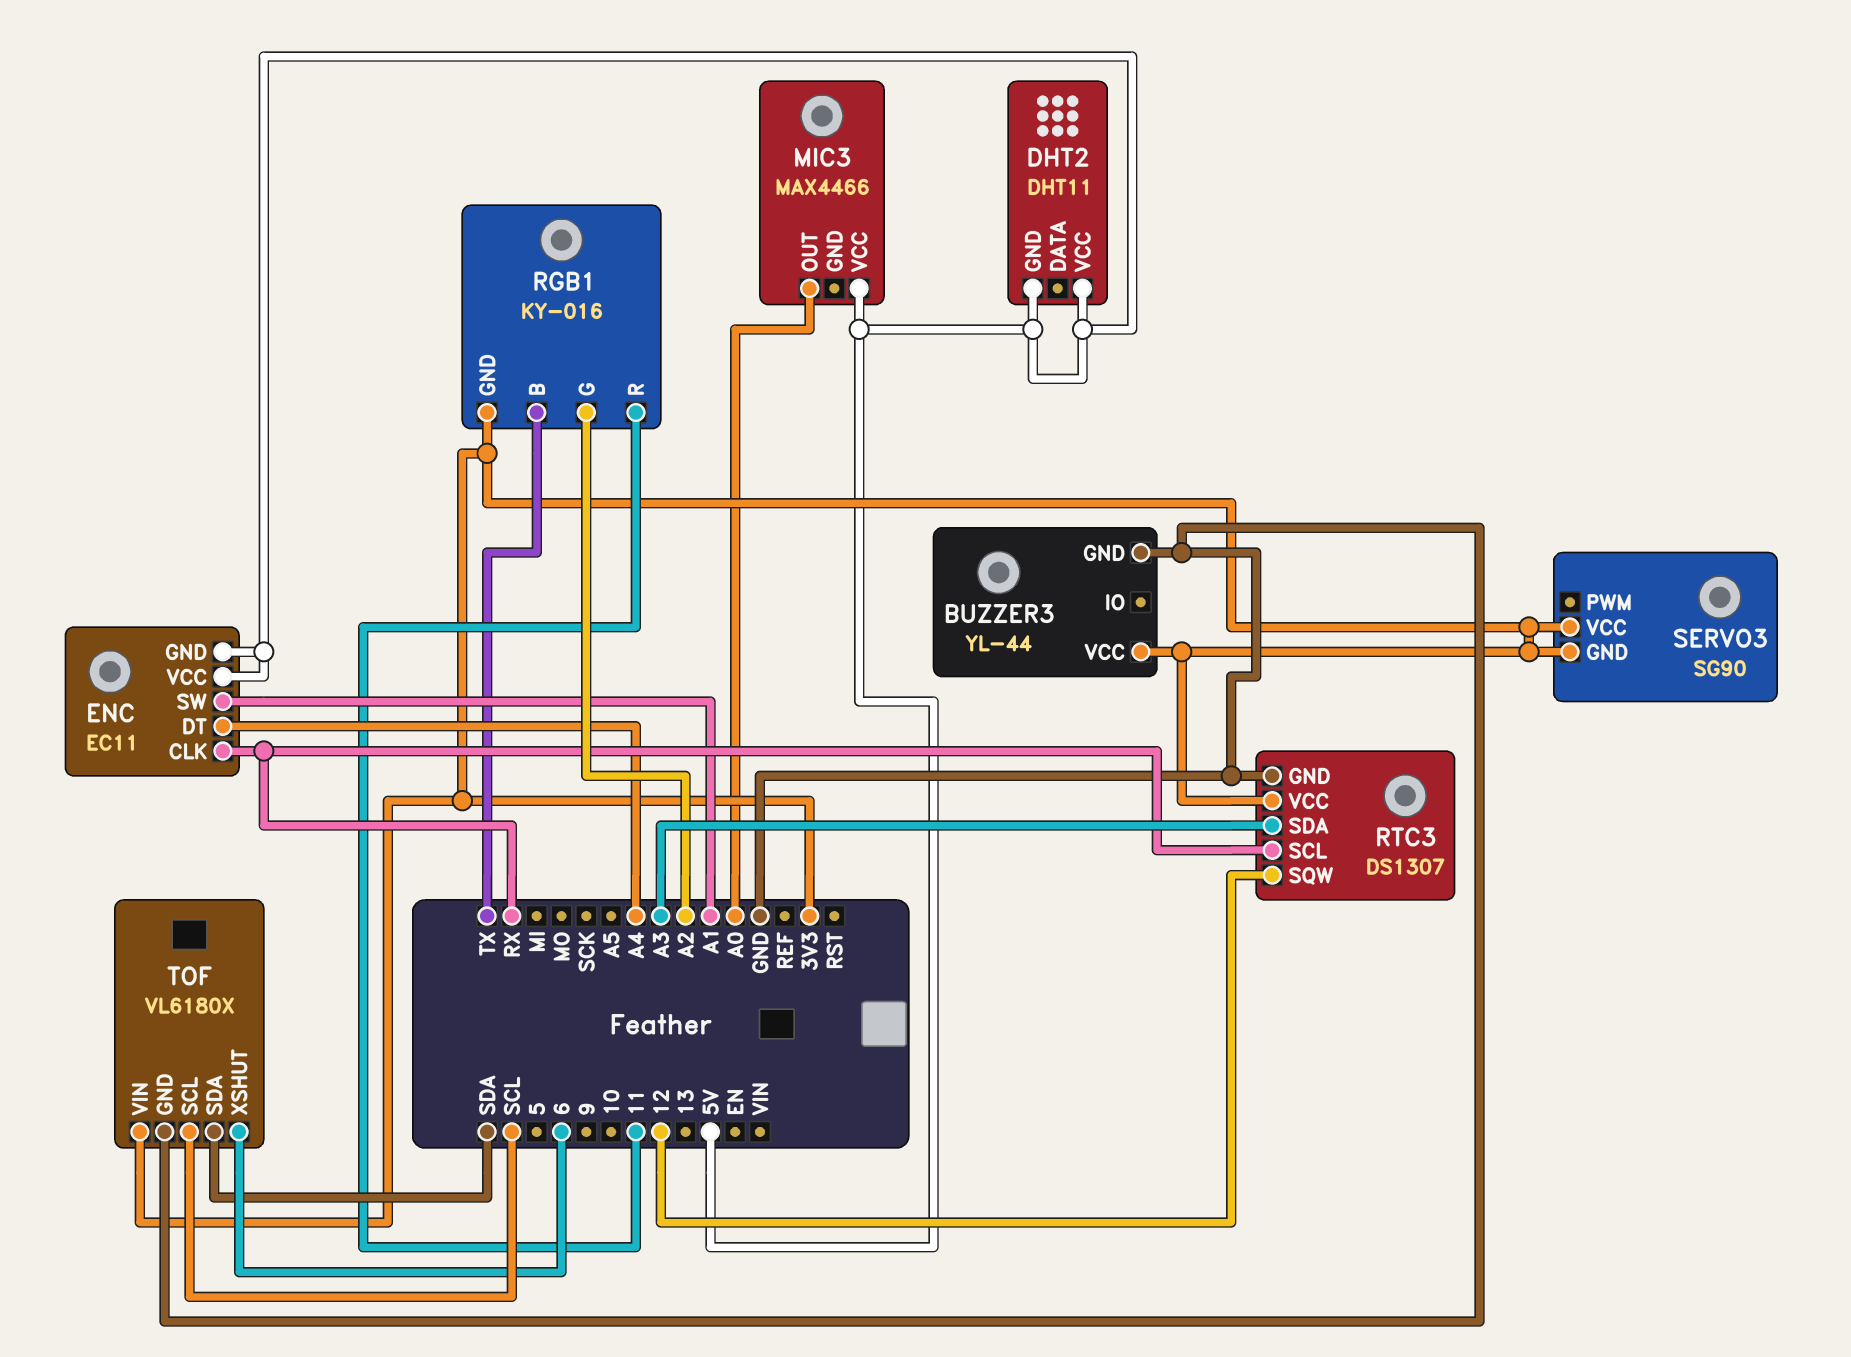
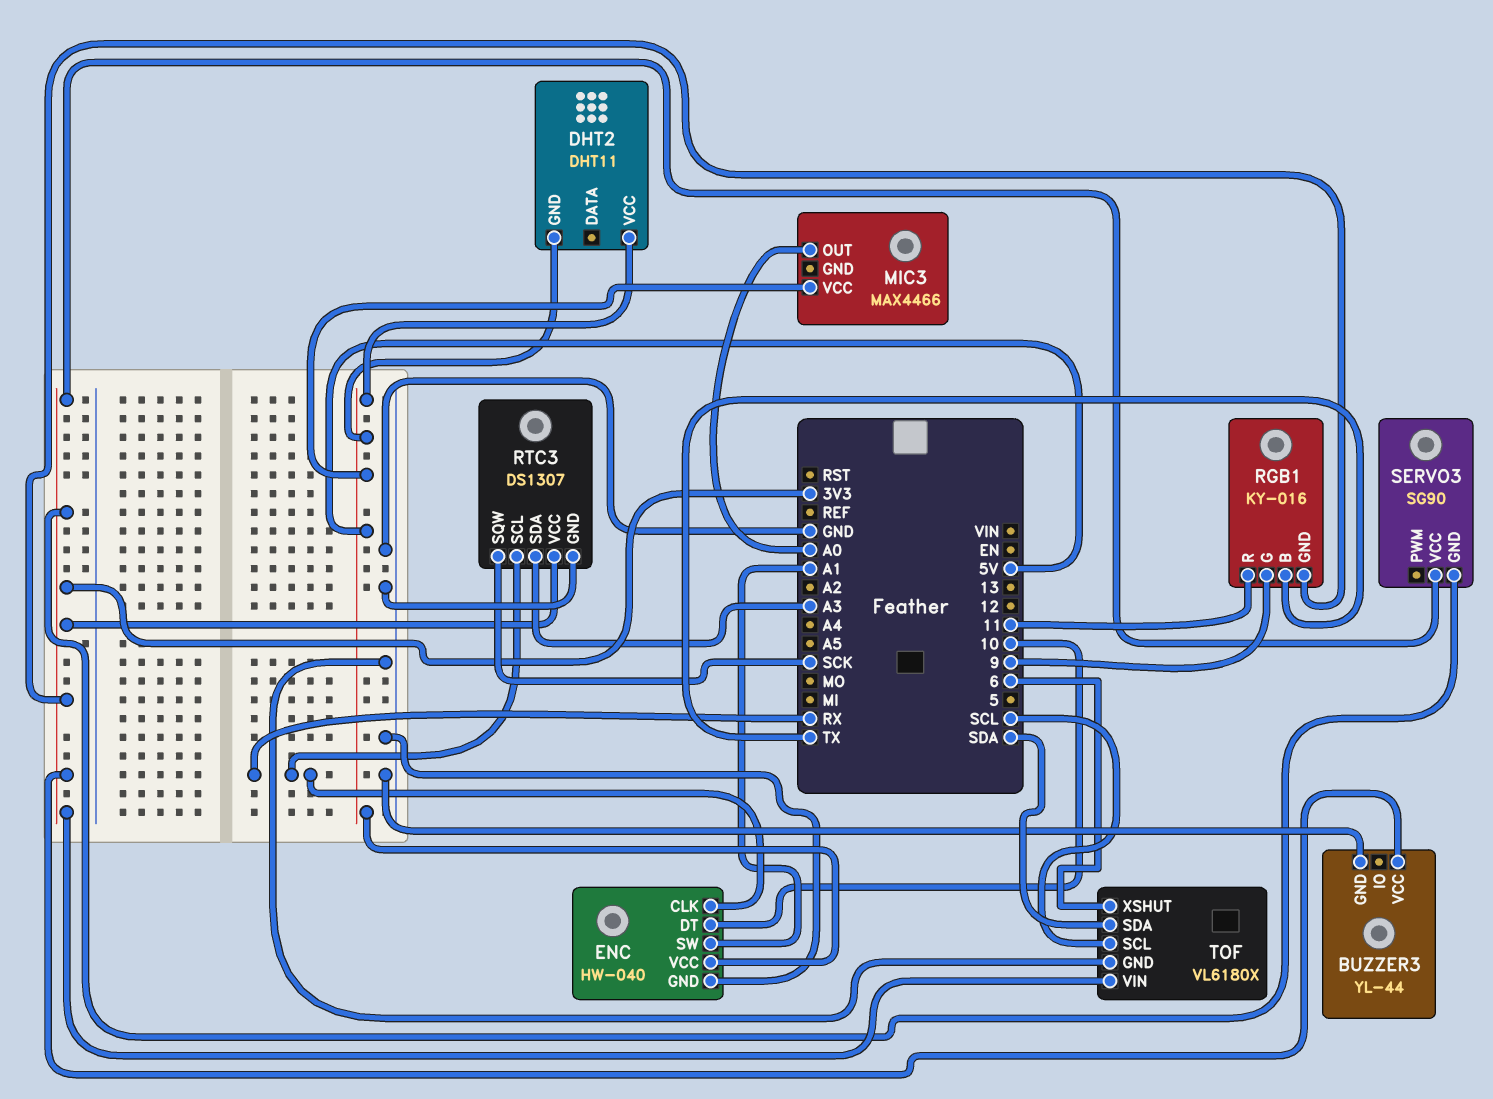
ENC: EC11 -> HW-040
ENC pin DT: A4 -> 10
ENC pin GND: 5V -> GND
RGB1 pin G: A2 -> 9
RTC3 pin SQW: 12 -> SCK

